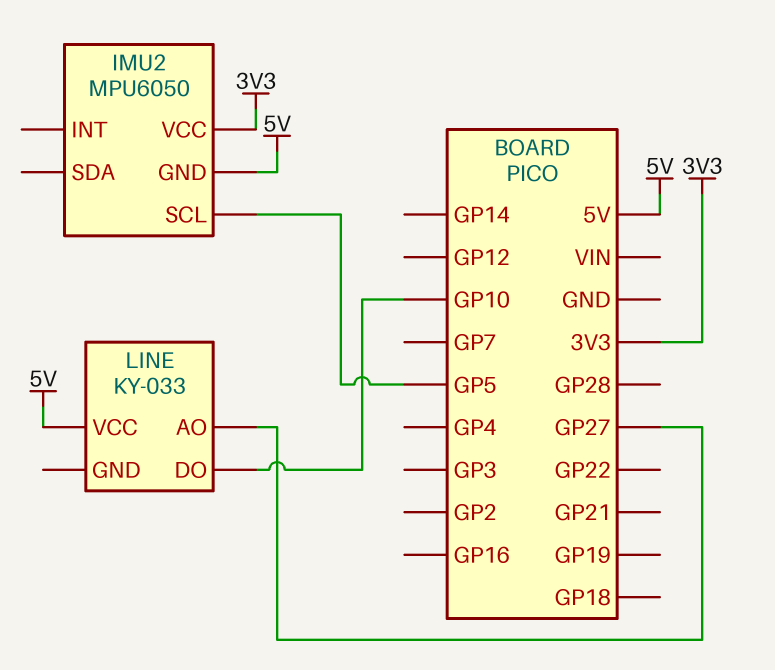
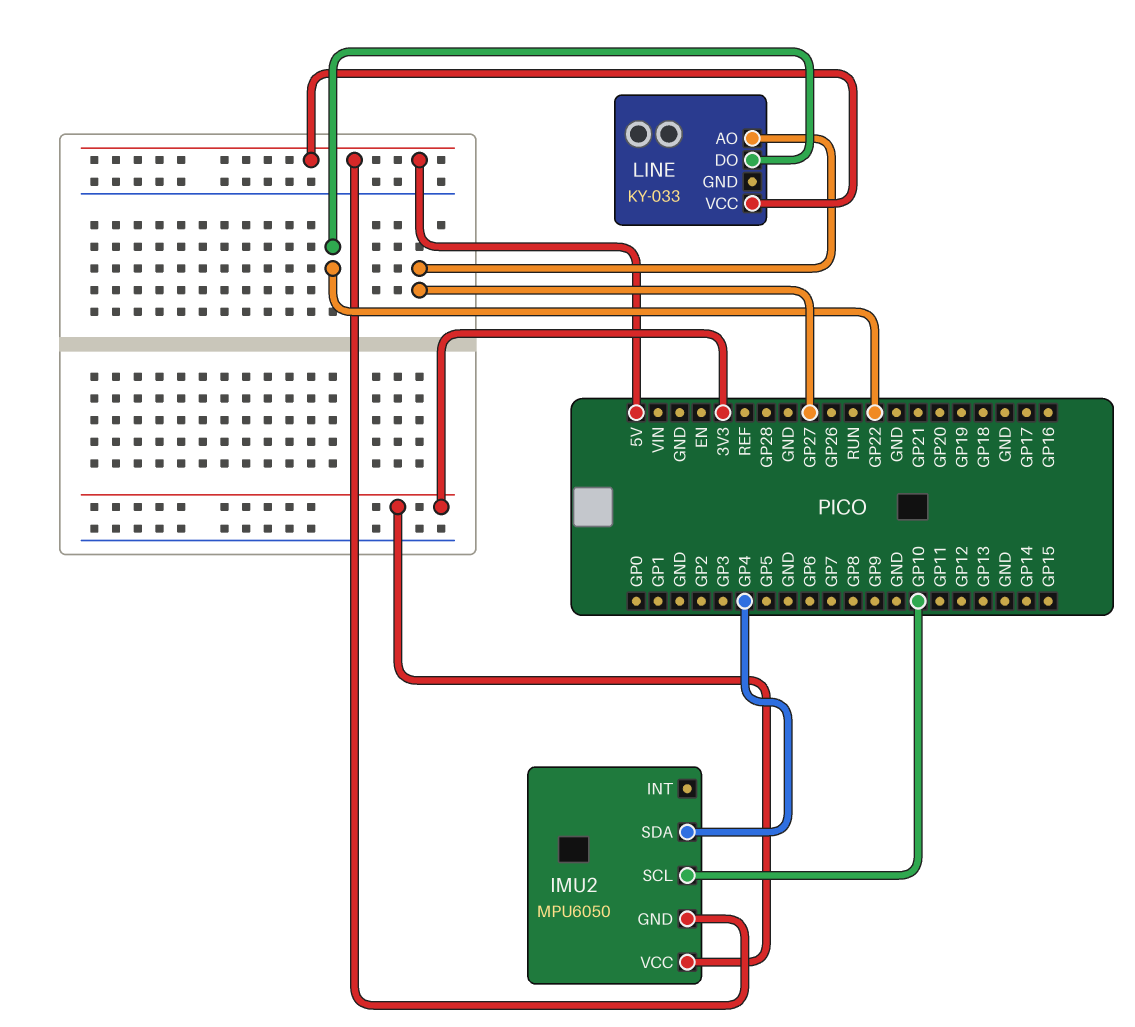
IMU2 pin SCL: GP5 -> GP10
IMU2 pin SDA: none -> GP4
LINE pin DO: GP10 -> GP22

